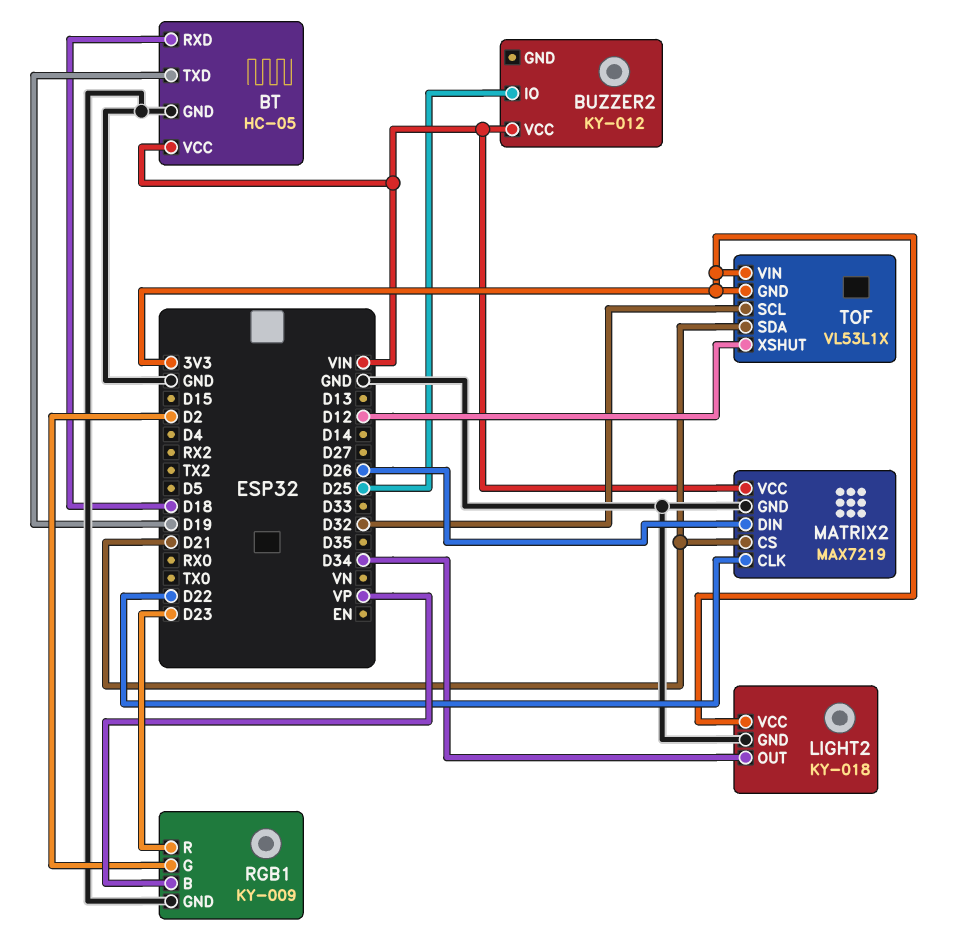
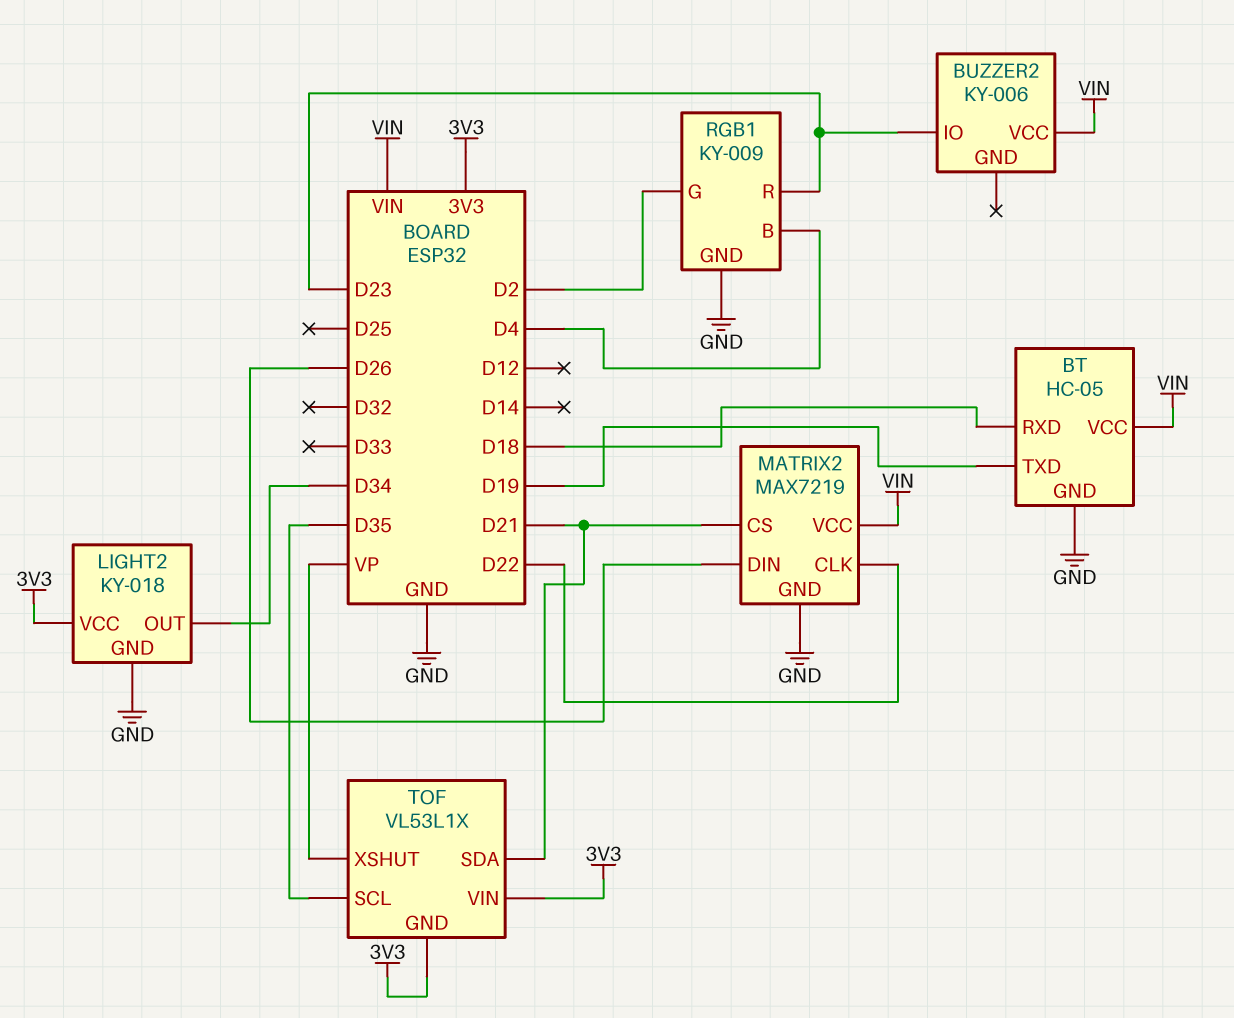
BUZZER2: KY-012 -> KY-006
BUZZER2 pin IO: D25 -> D23
RGB1 pin B: VP -> D4
TOF pin SCL: D32 -> D35
TOF pin XSHUT: D12 -> VP

